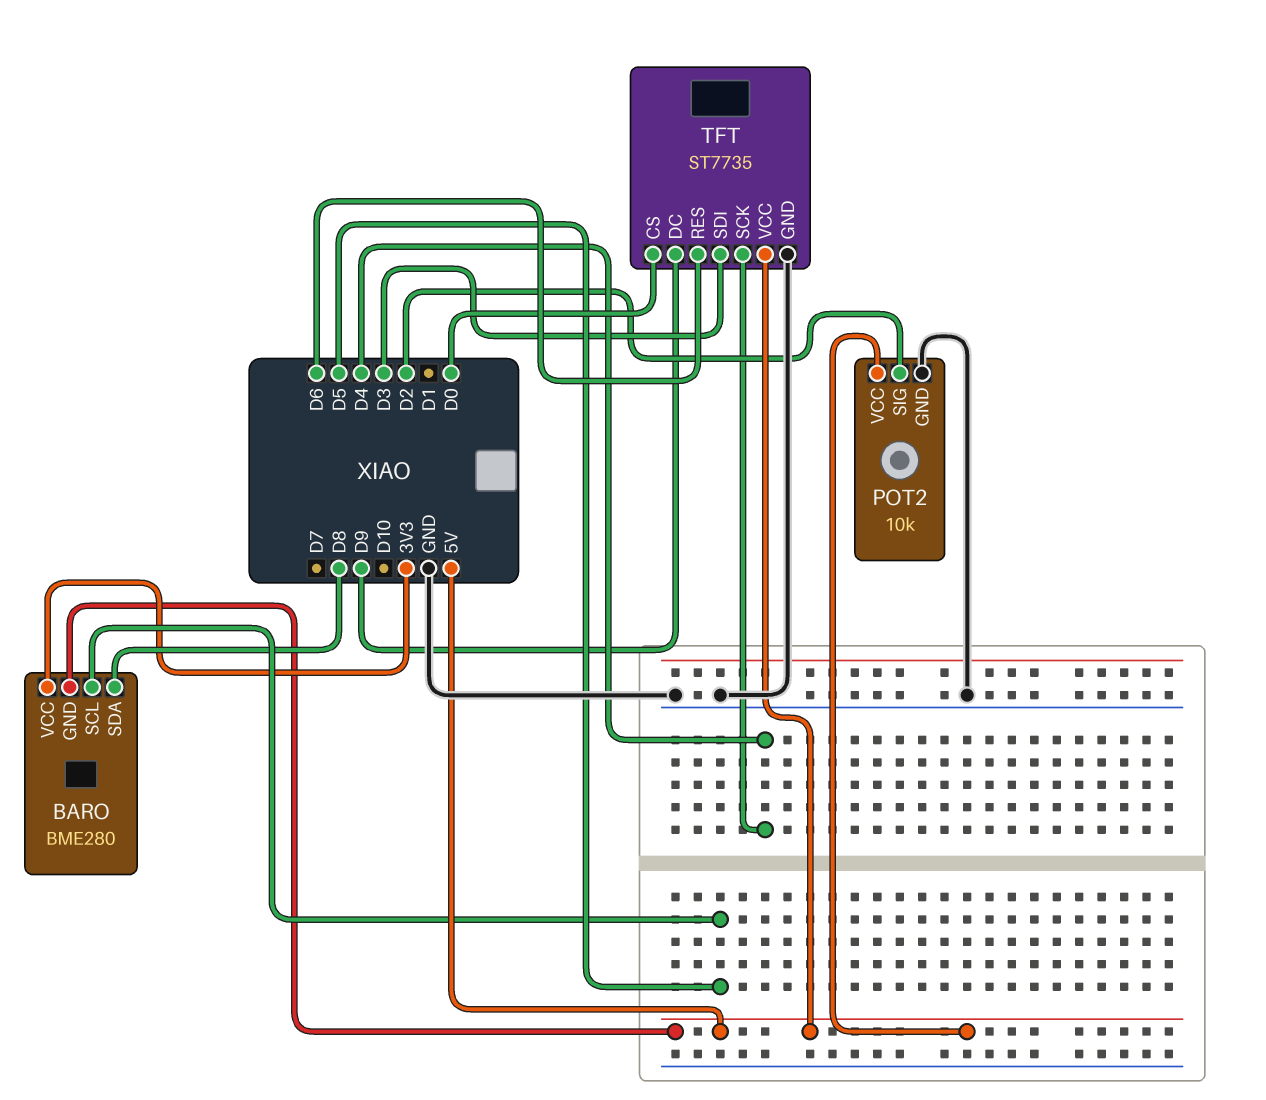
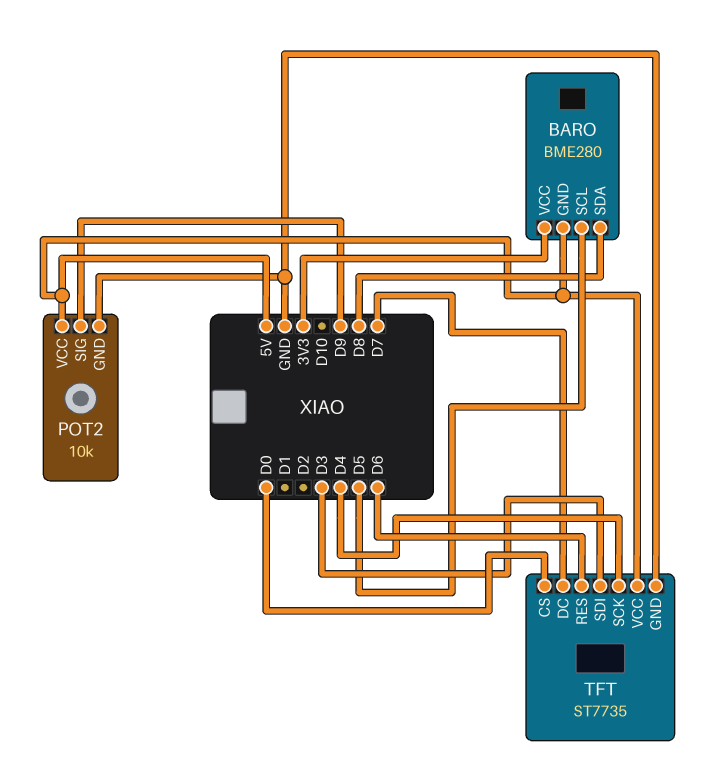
POT2 pin SIG: D2 -> D9
TFT pin DC: D9 -> D7

